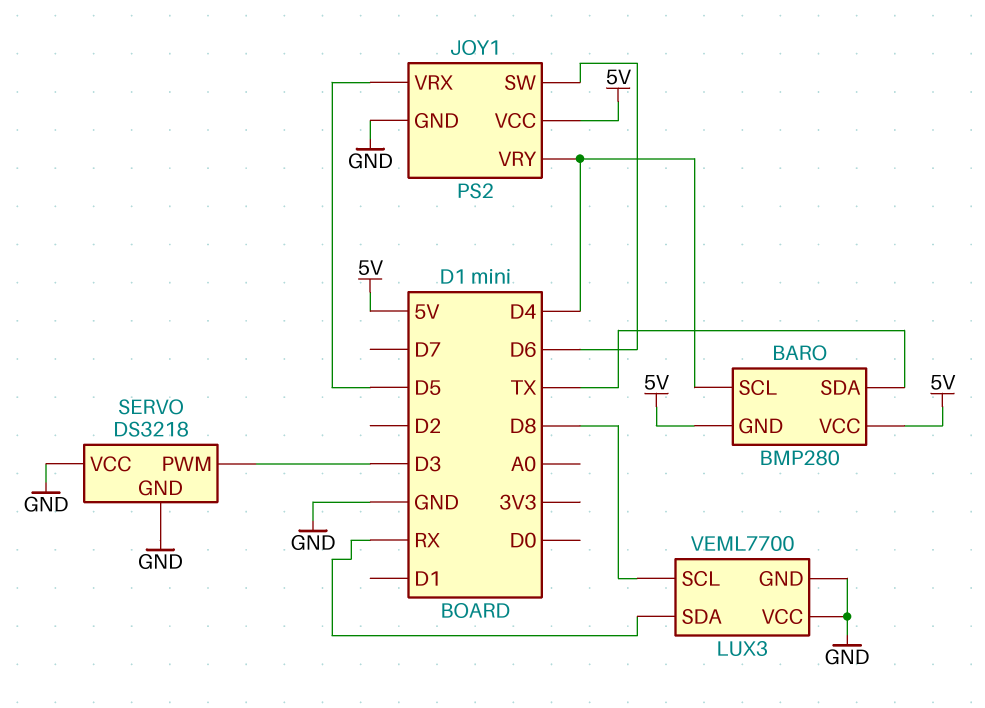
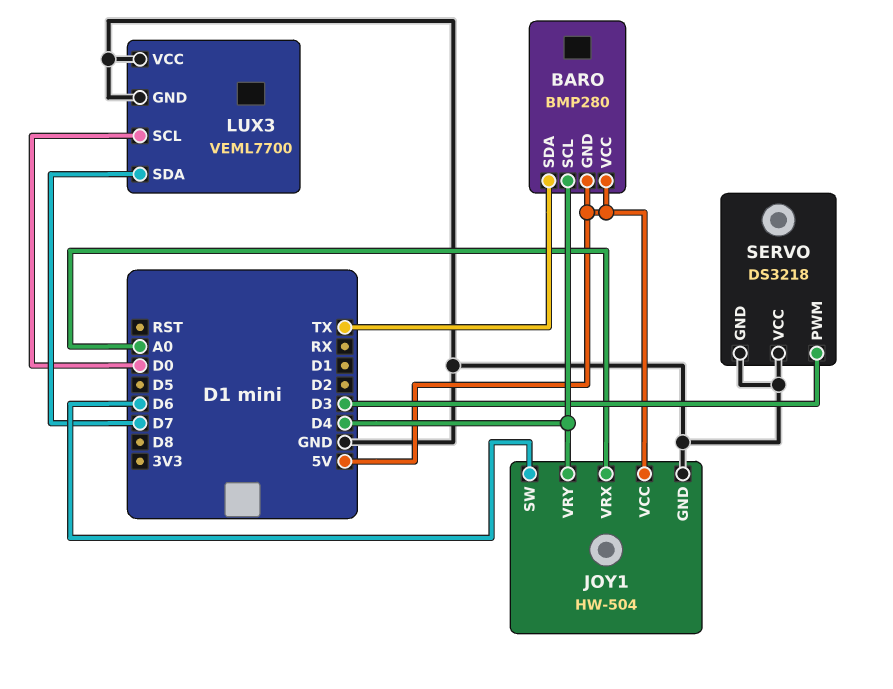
JOY1: PS2 -> HW-504
JOY1 pin VRX: D5 -> A0
LUX3 pin SCL: D8 -> D0
LUX3 pin SDA: RX -> D7

